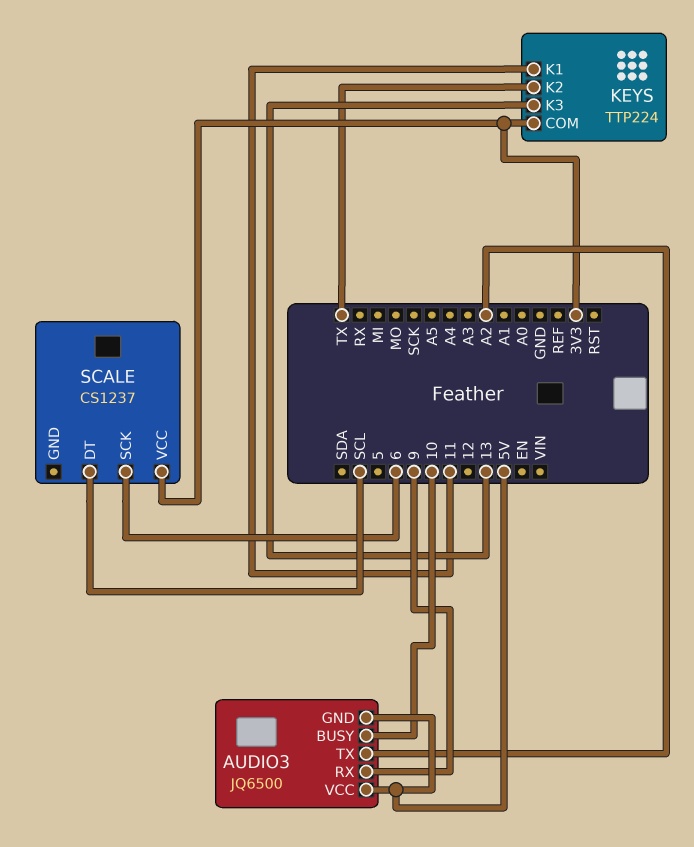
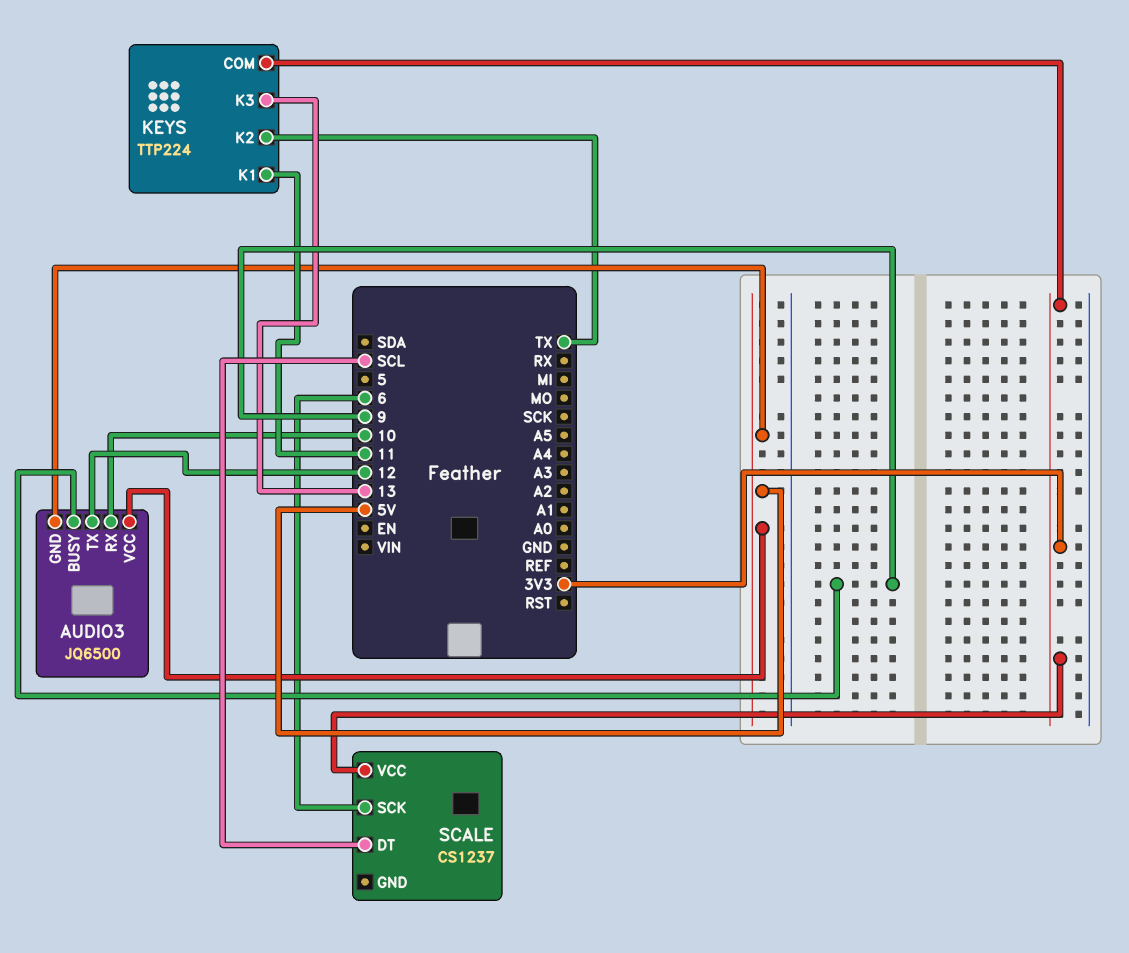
AUDIO3 pin BUSY: 10 -> 9
AUDIO3 pin RX: 9 -> 10
AUDIO3 pin TX: A2 -> 12

